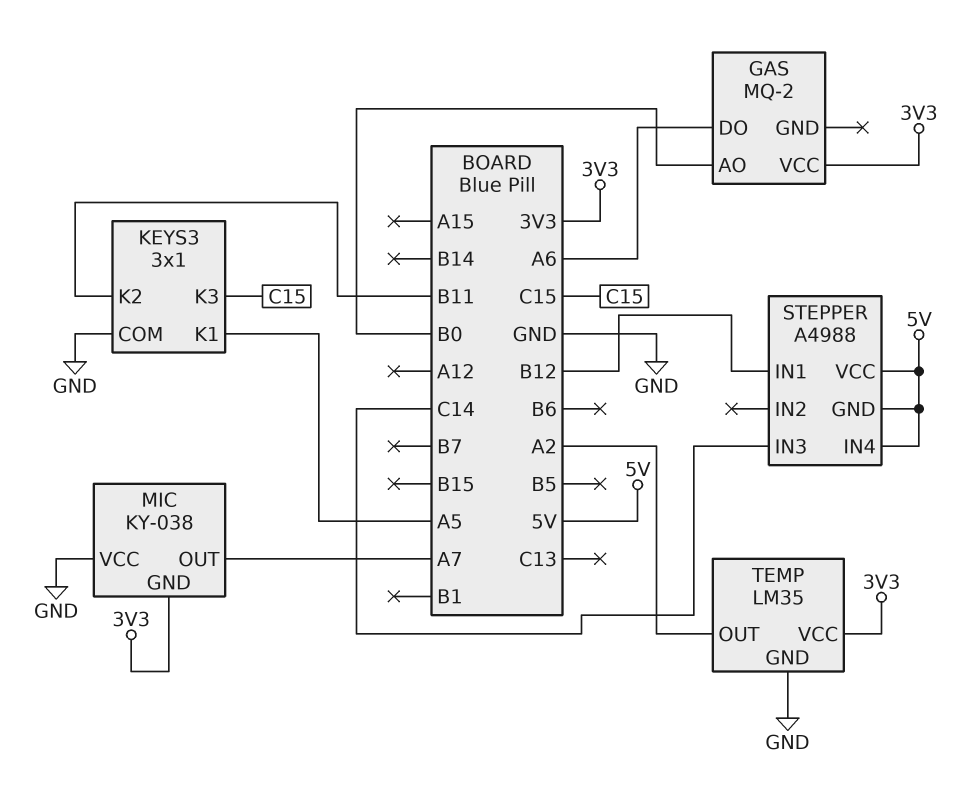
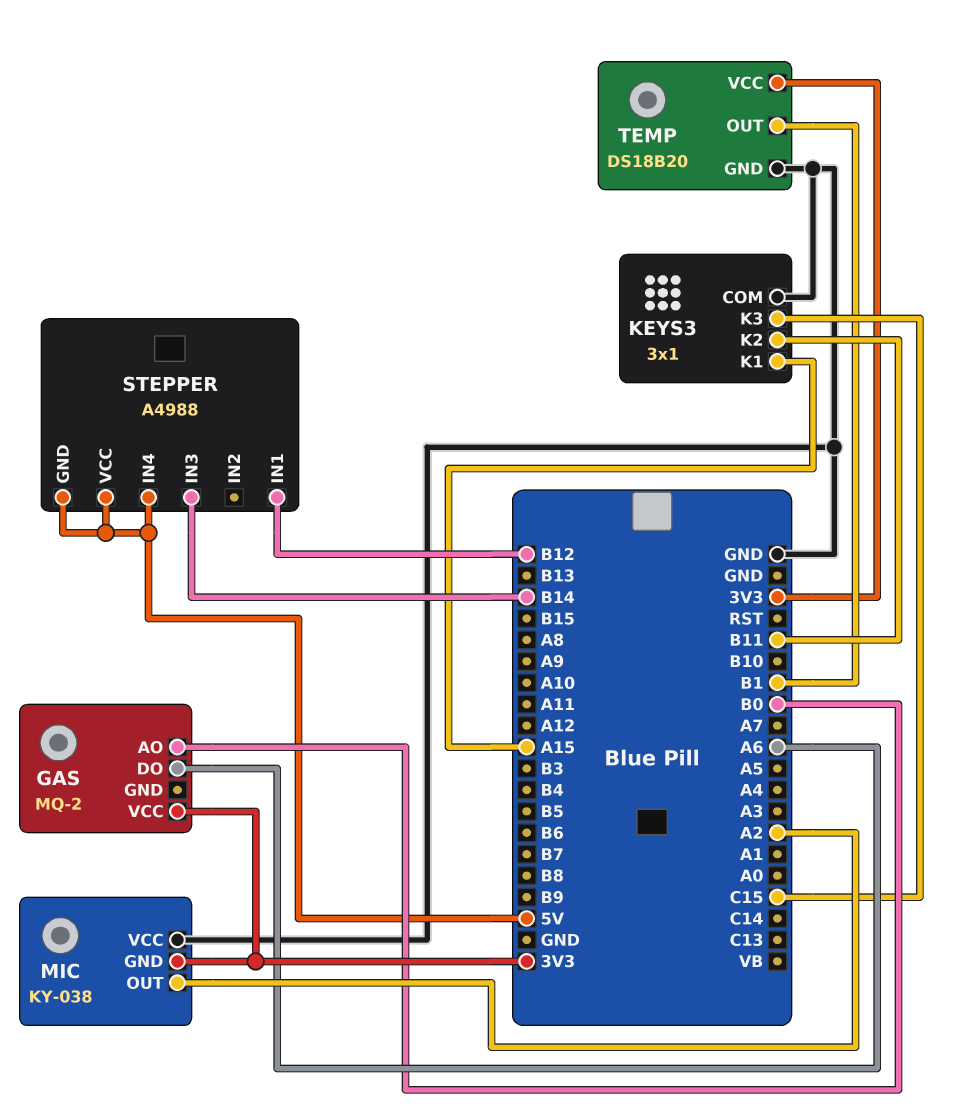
KEYS3 pin K1: A5 -> A15
MIC pin OUT: A7 -> A2
STEPPER pin IN3: C14 -> B14
TEMP: LM35 -> DS18B20
TEMP pin OUT: A2 -> B1

